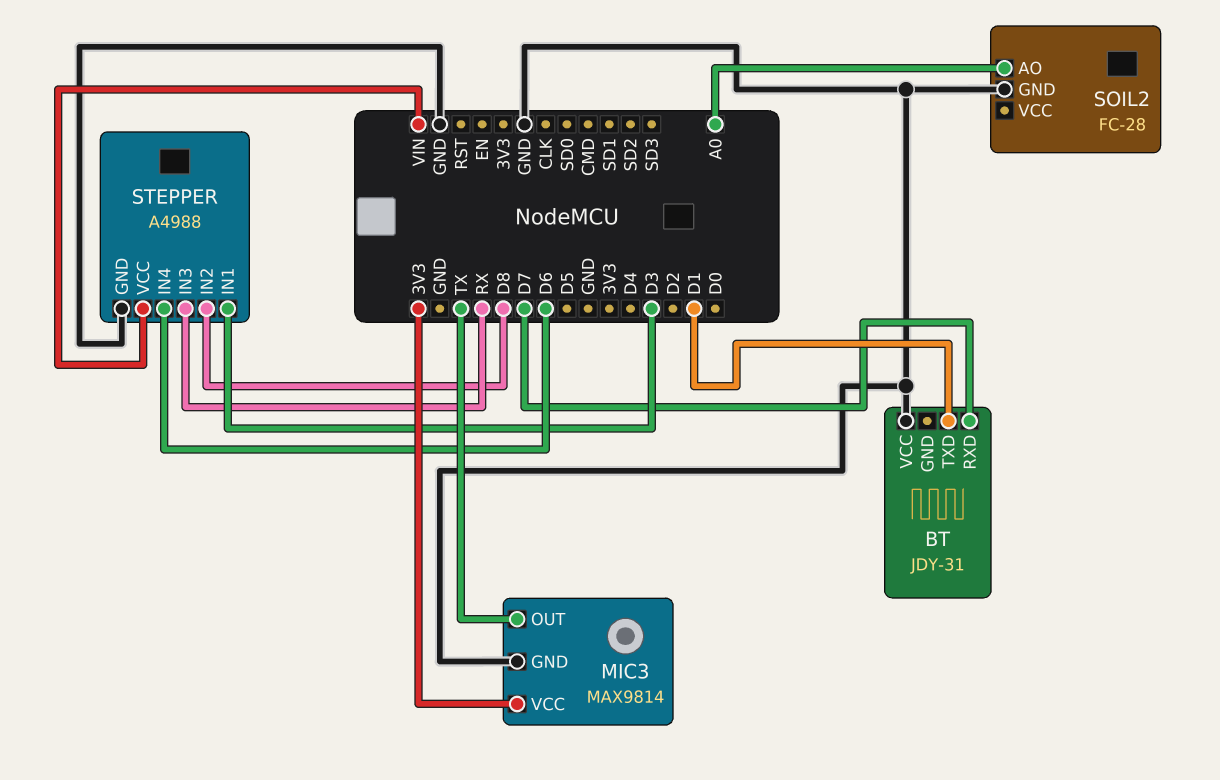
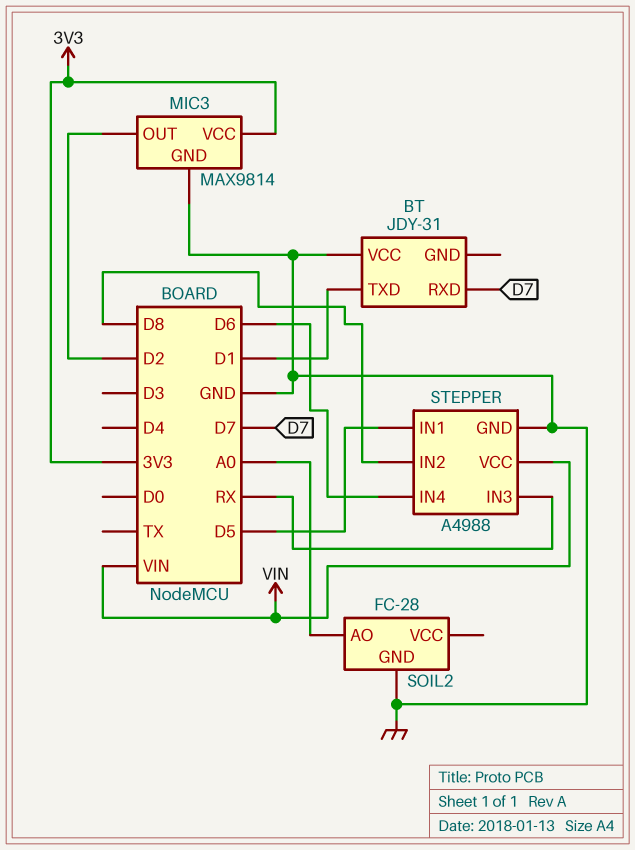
MIC3 pin OUT: TX -> D2
STEPPER pin IN1: D3 -> D5

